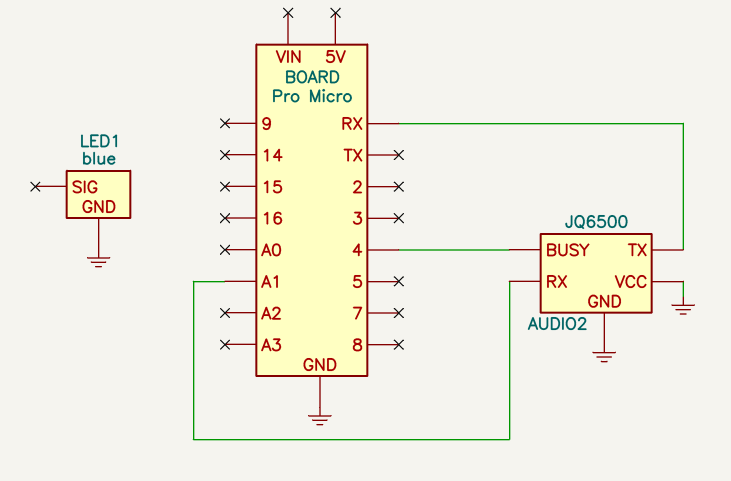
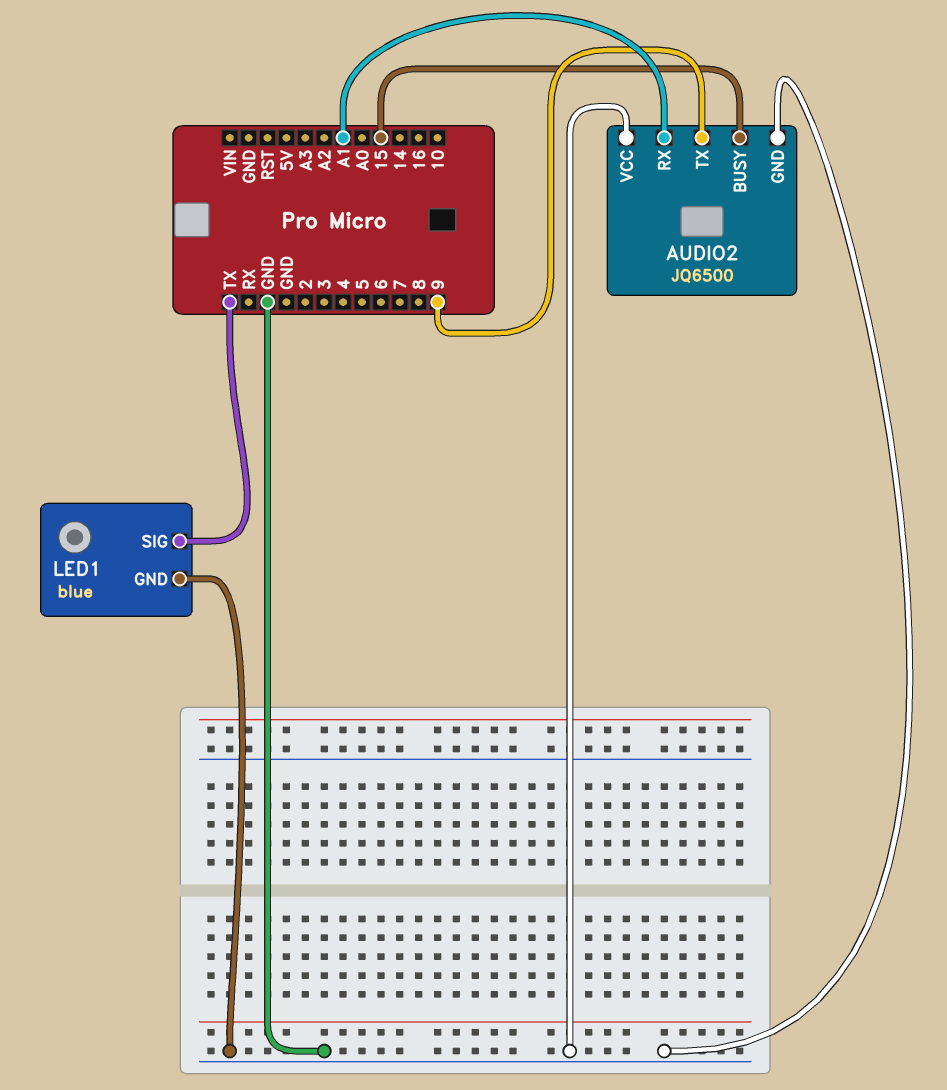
AUDIO2 pin BUSY: 4 -> 15
AUDIO2 pin TX: RX -> 9
LED1 pin SIG: none -> TX

